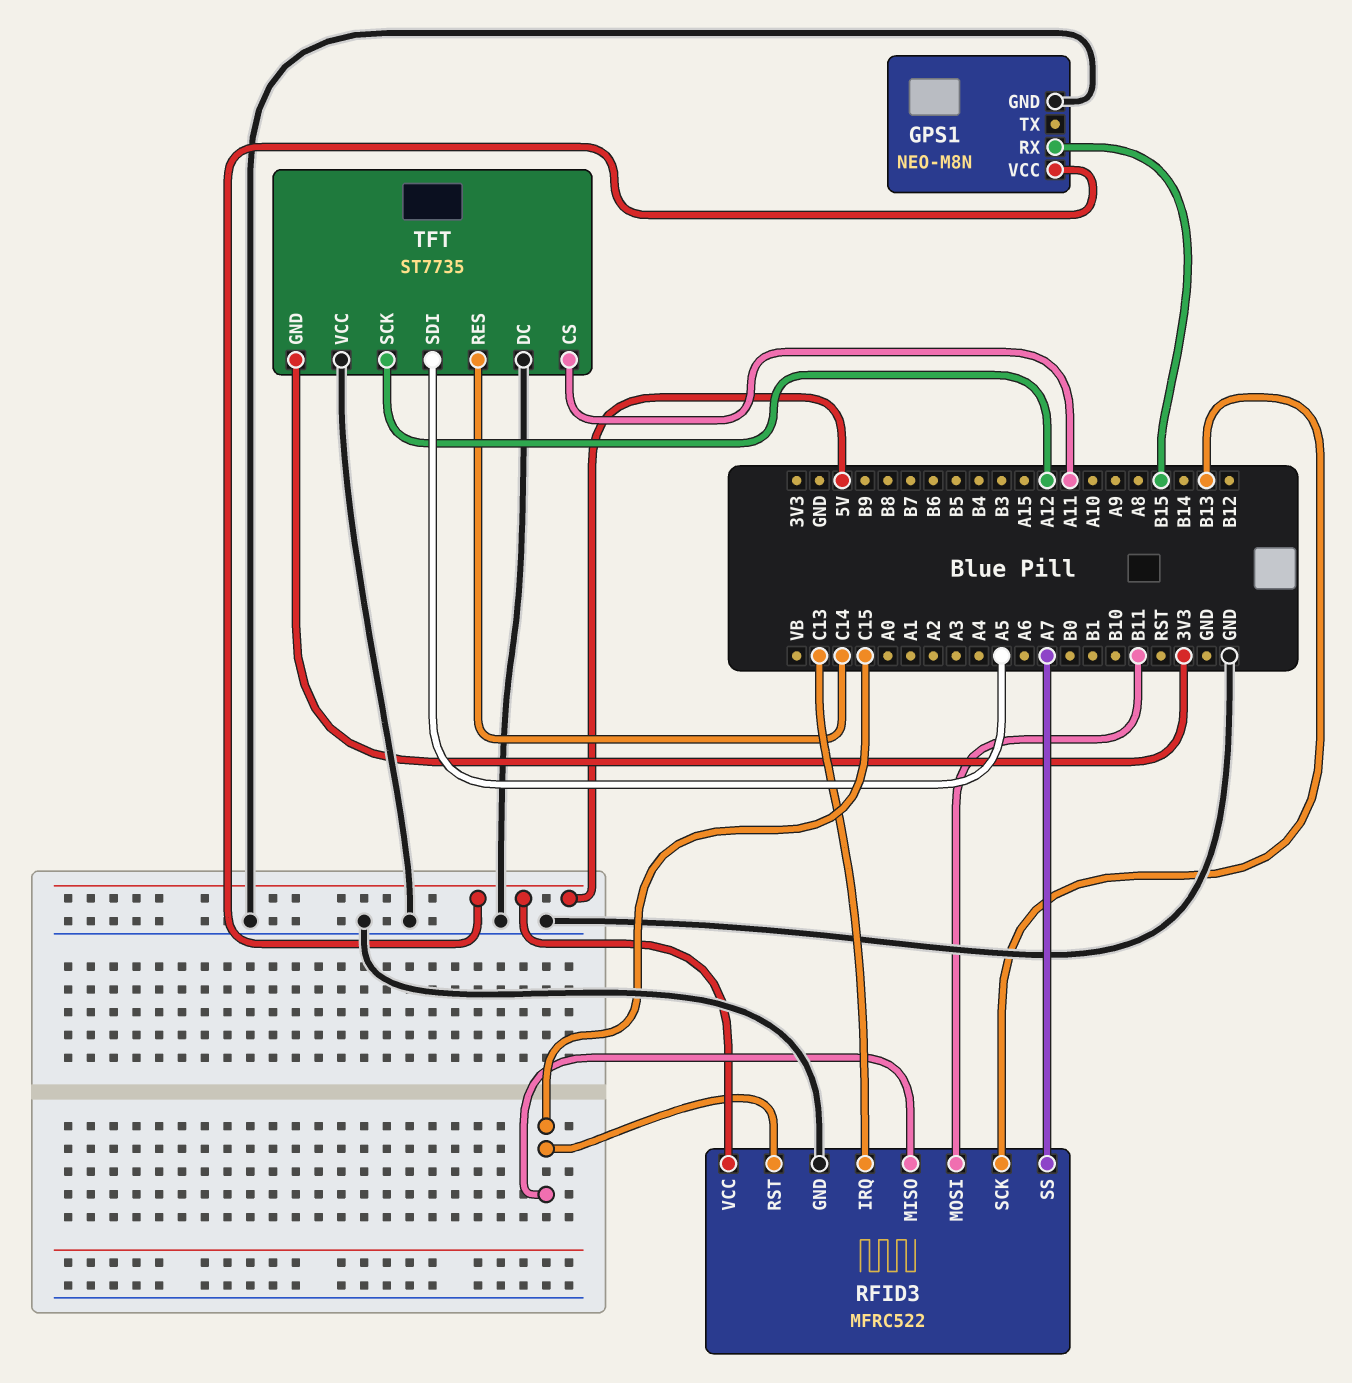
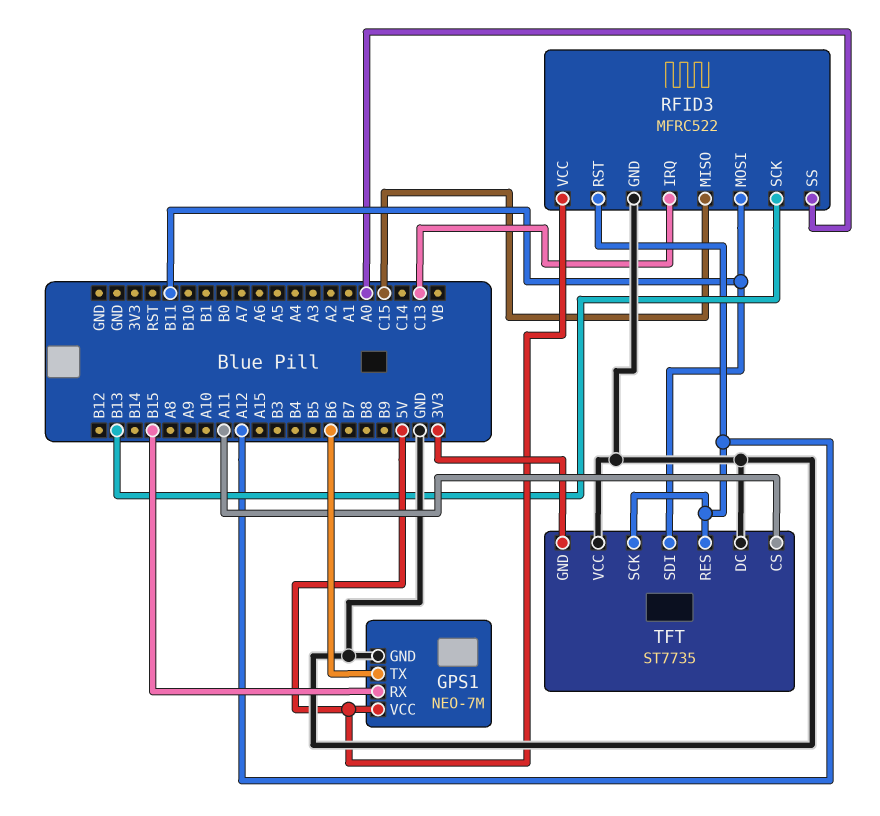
GPS1: NEO-M8N -> NEO-7M
GPS1 pin TX: none -> B6
RFID3 pin RST: C15 -> A12
RFID3 pin SS: A7 -> A0
TFT pin RES: C14 -> A12
TFT pin SDI: A5 -> B11

